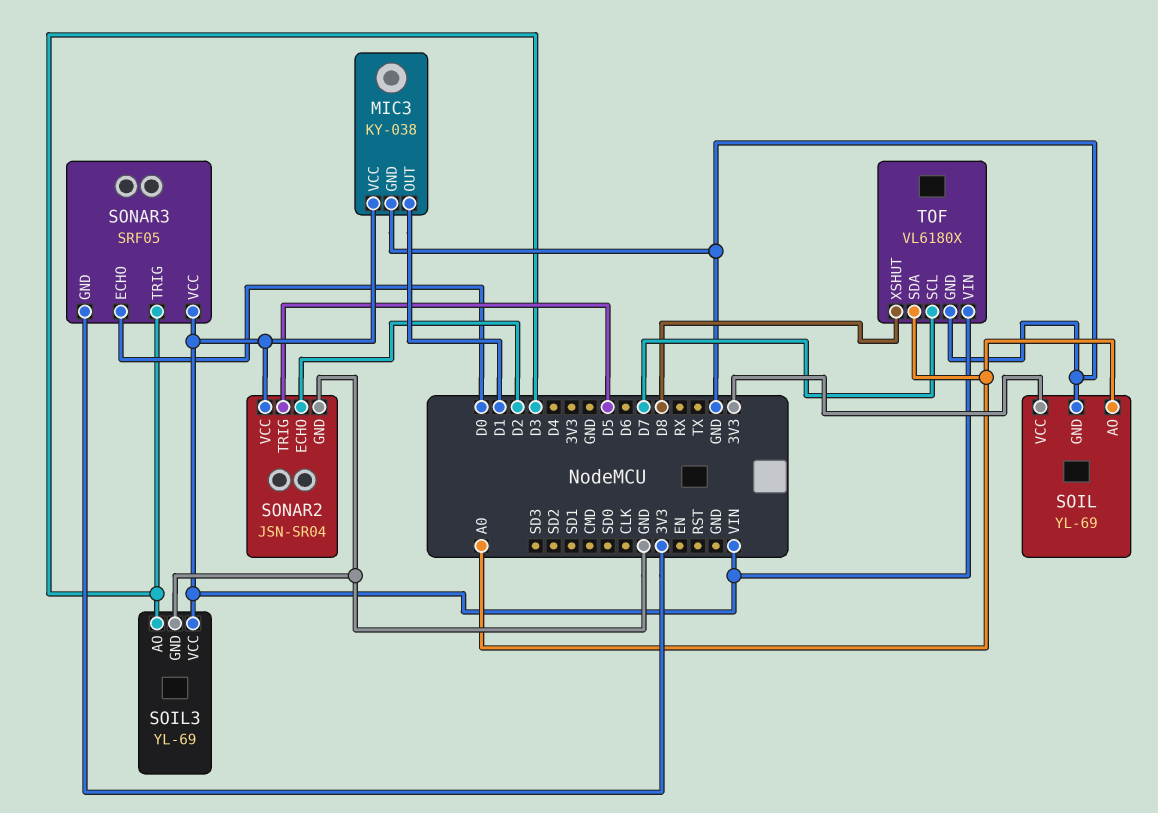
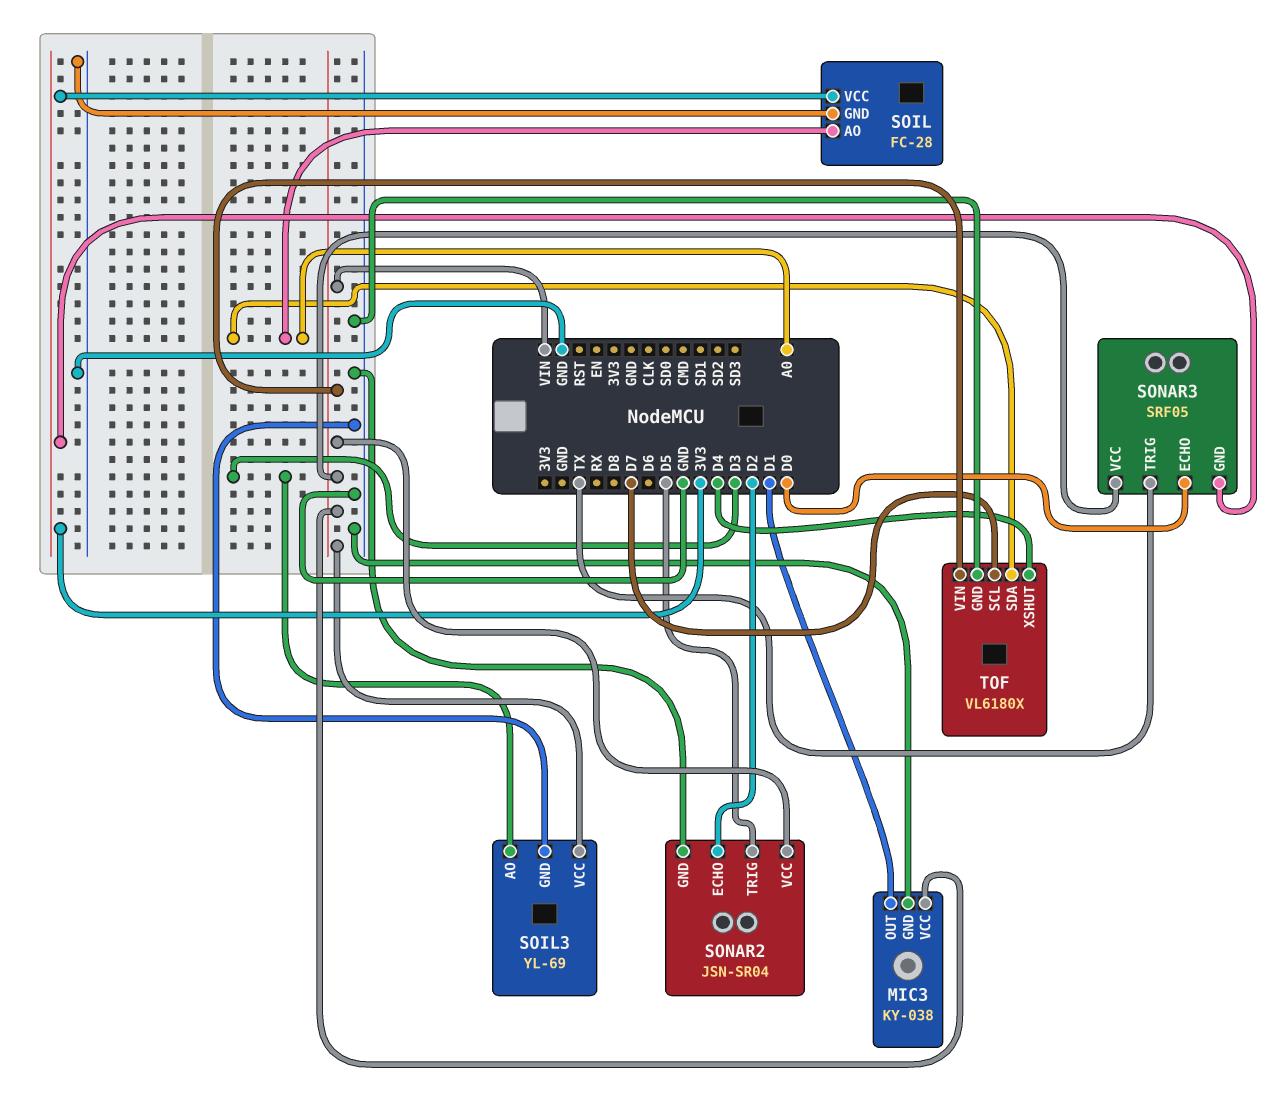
SOIL: YL-69 -> FC-28
SONAR3 pin TRIG: D3 -> TX
TOF pin XSHUT: D8 -> D4

